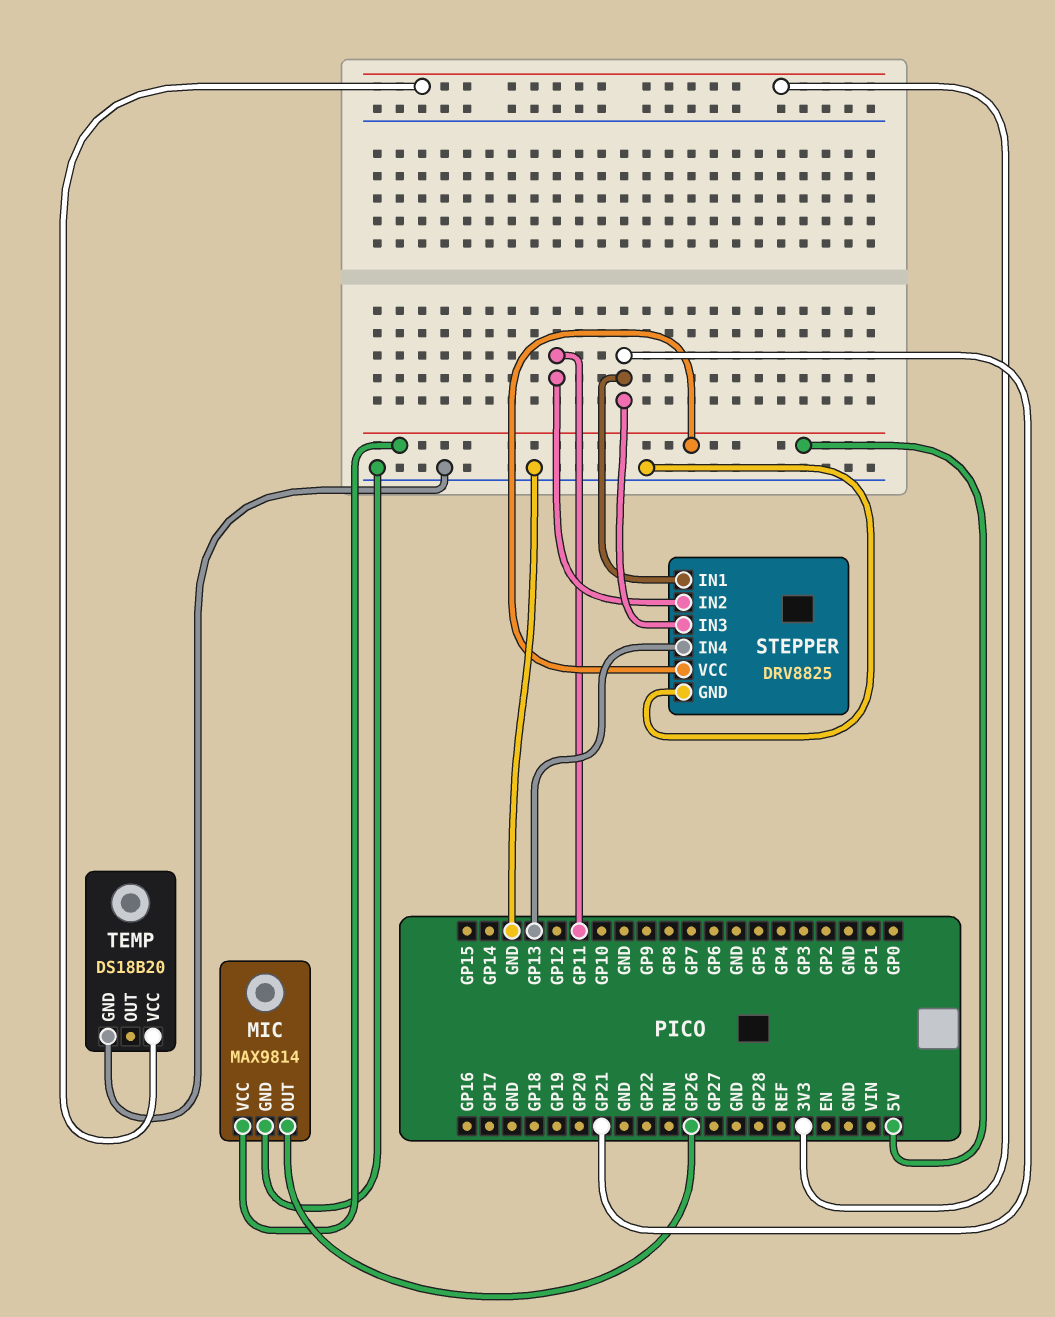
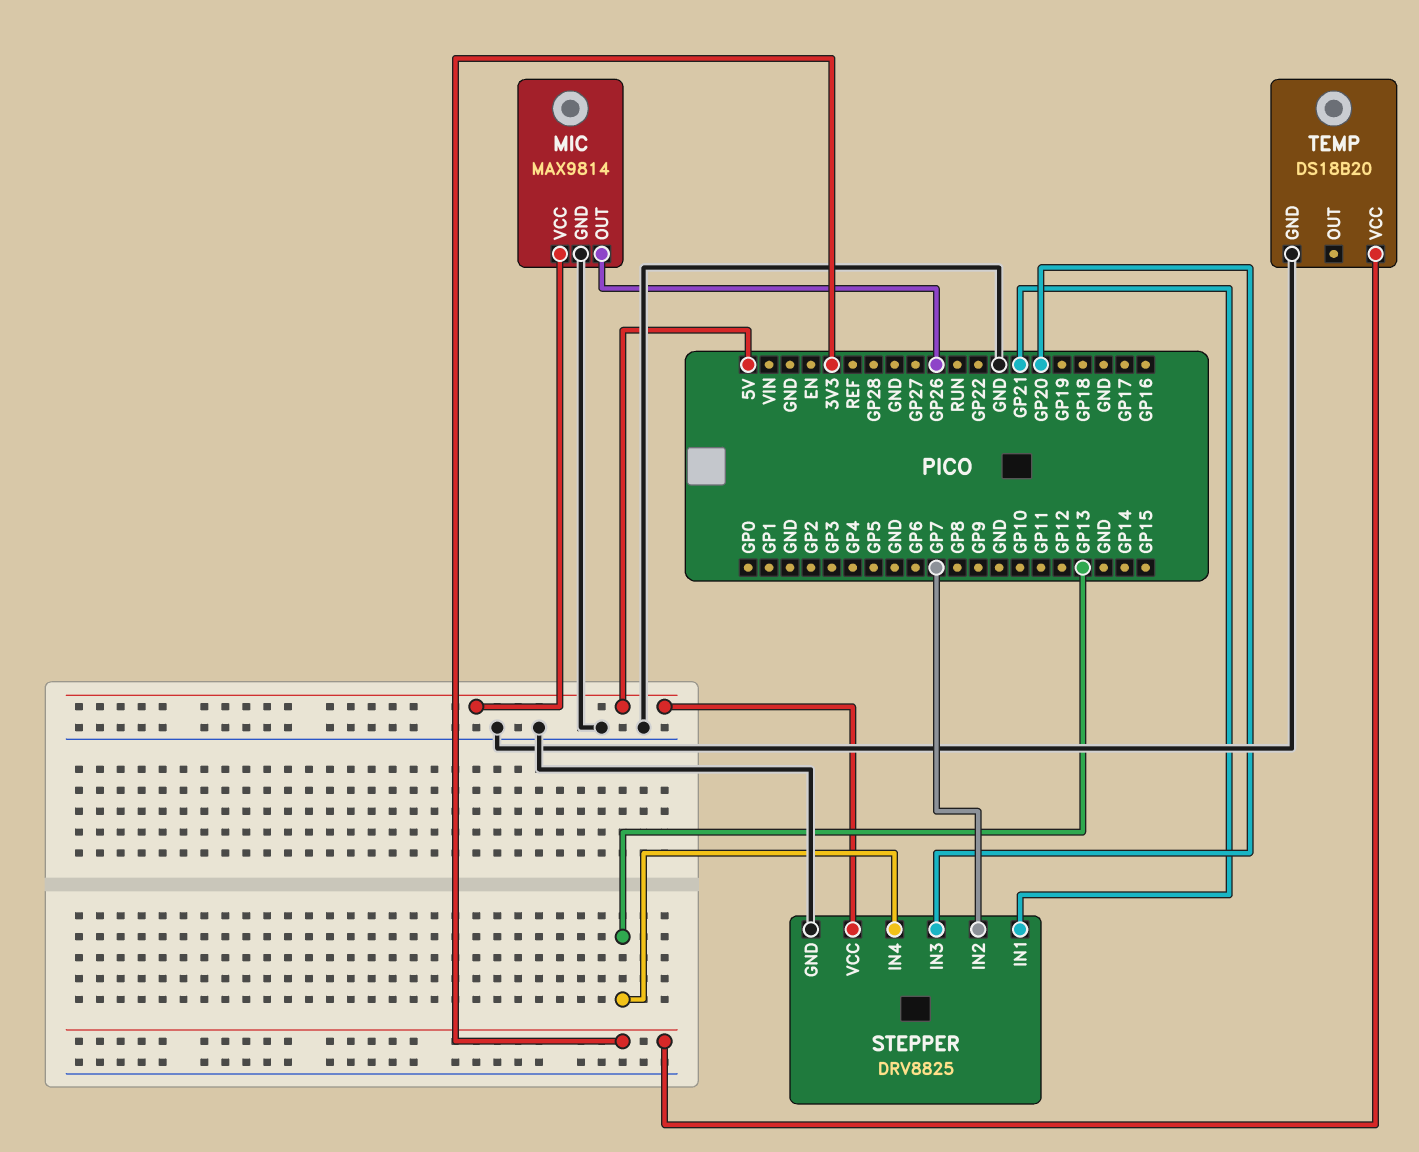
STEPPER pin IN2: GP11 -> GP7
STEPPER pin IN3: GP21 -> GP20

